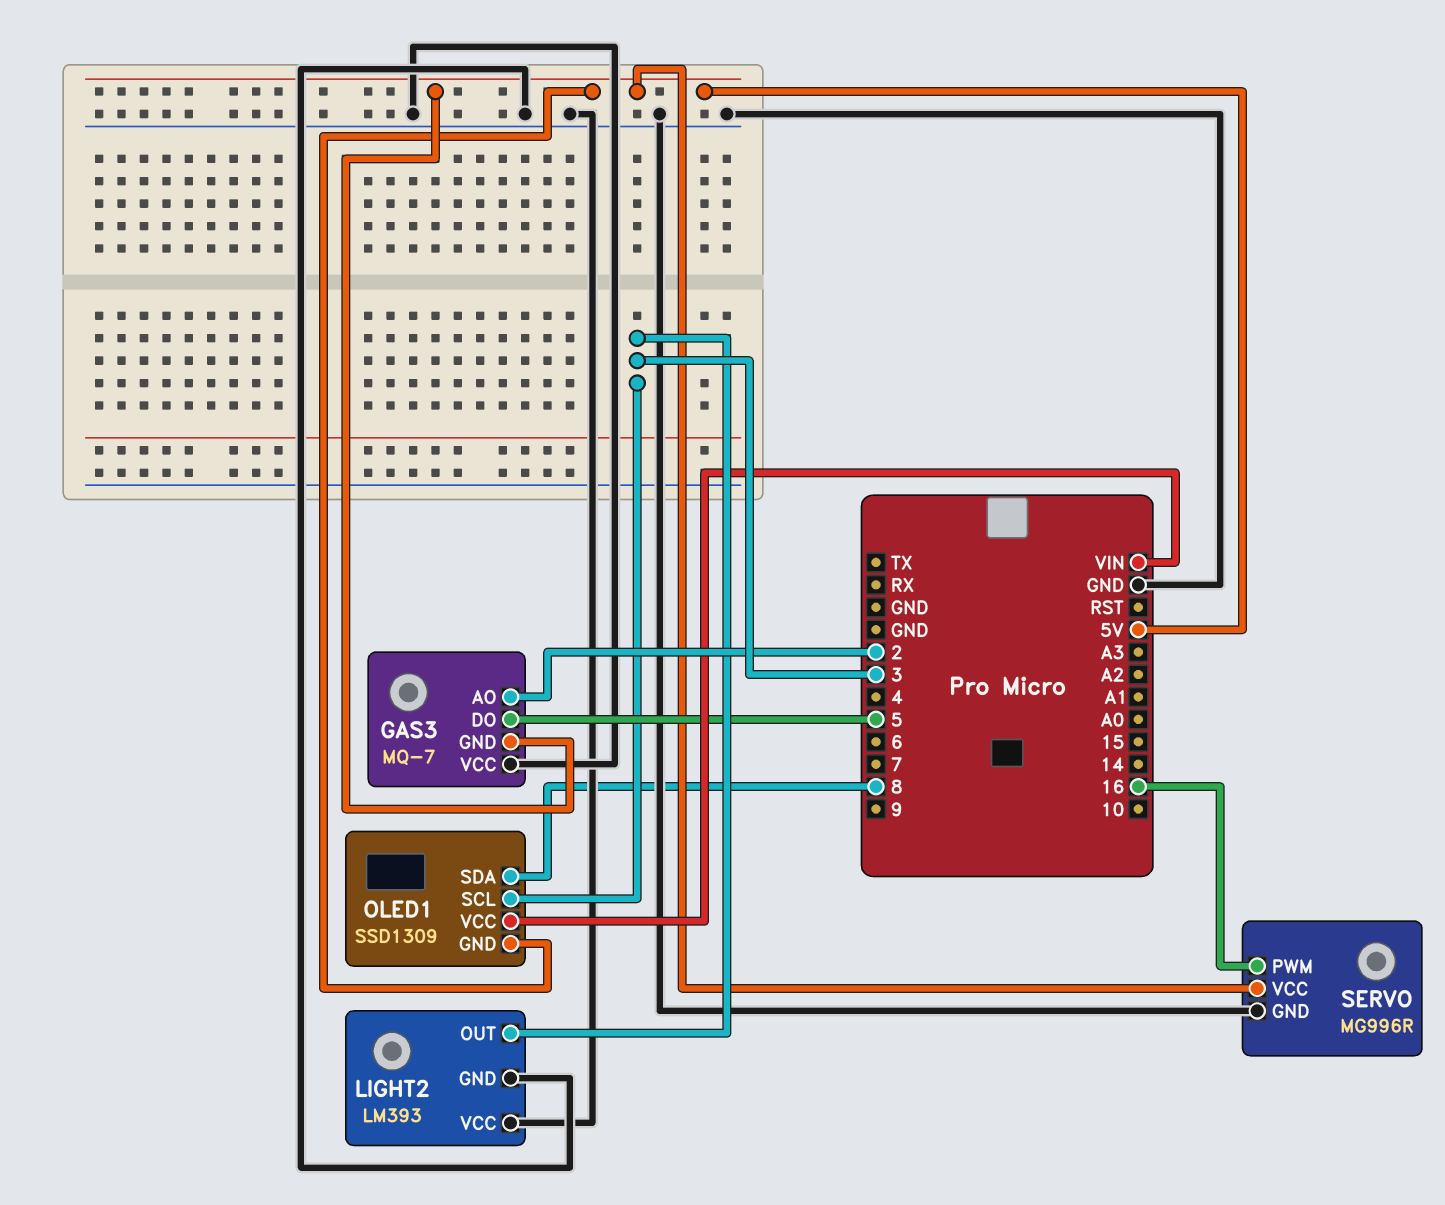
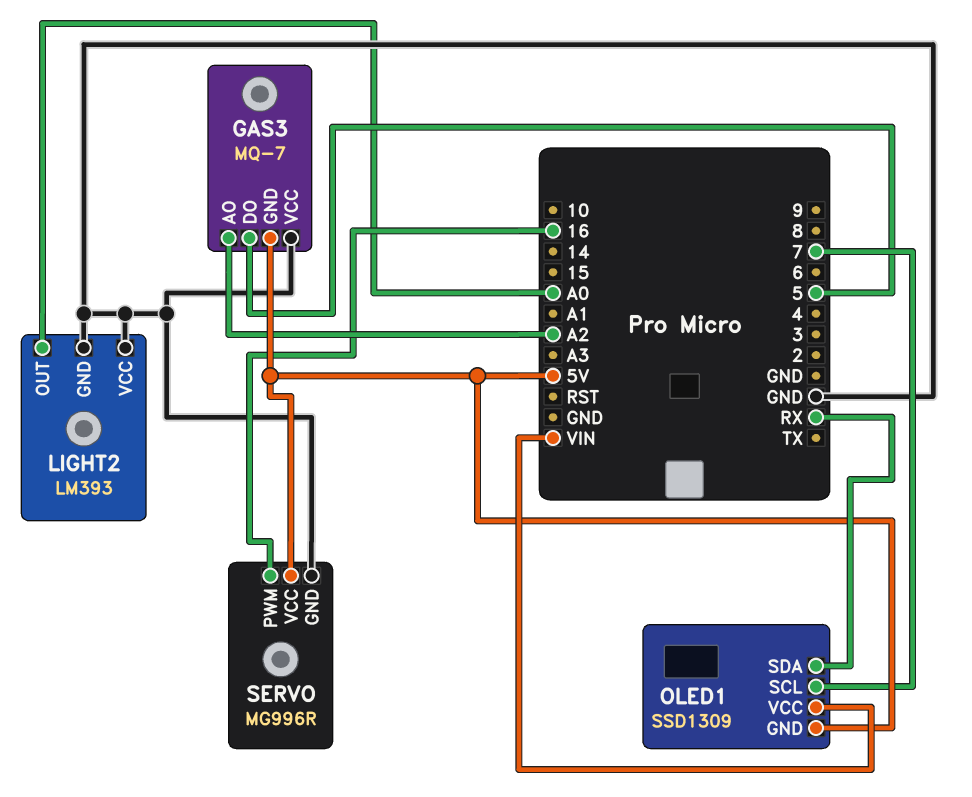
GAS3 pin AO: 2 -> A2
LIGHT2 pin OUT: 3 -> A0
OLED1 pin SCL: 3 -> 7
OLED1 pin SDA: 8 -> RX

